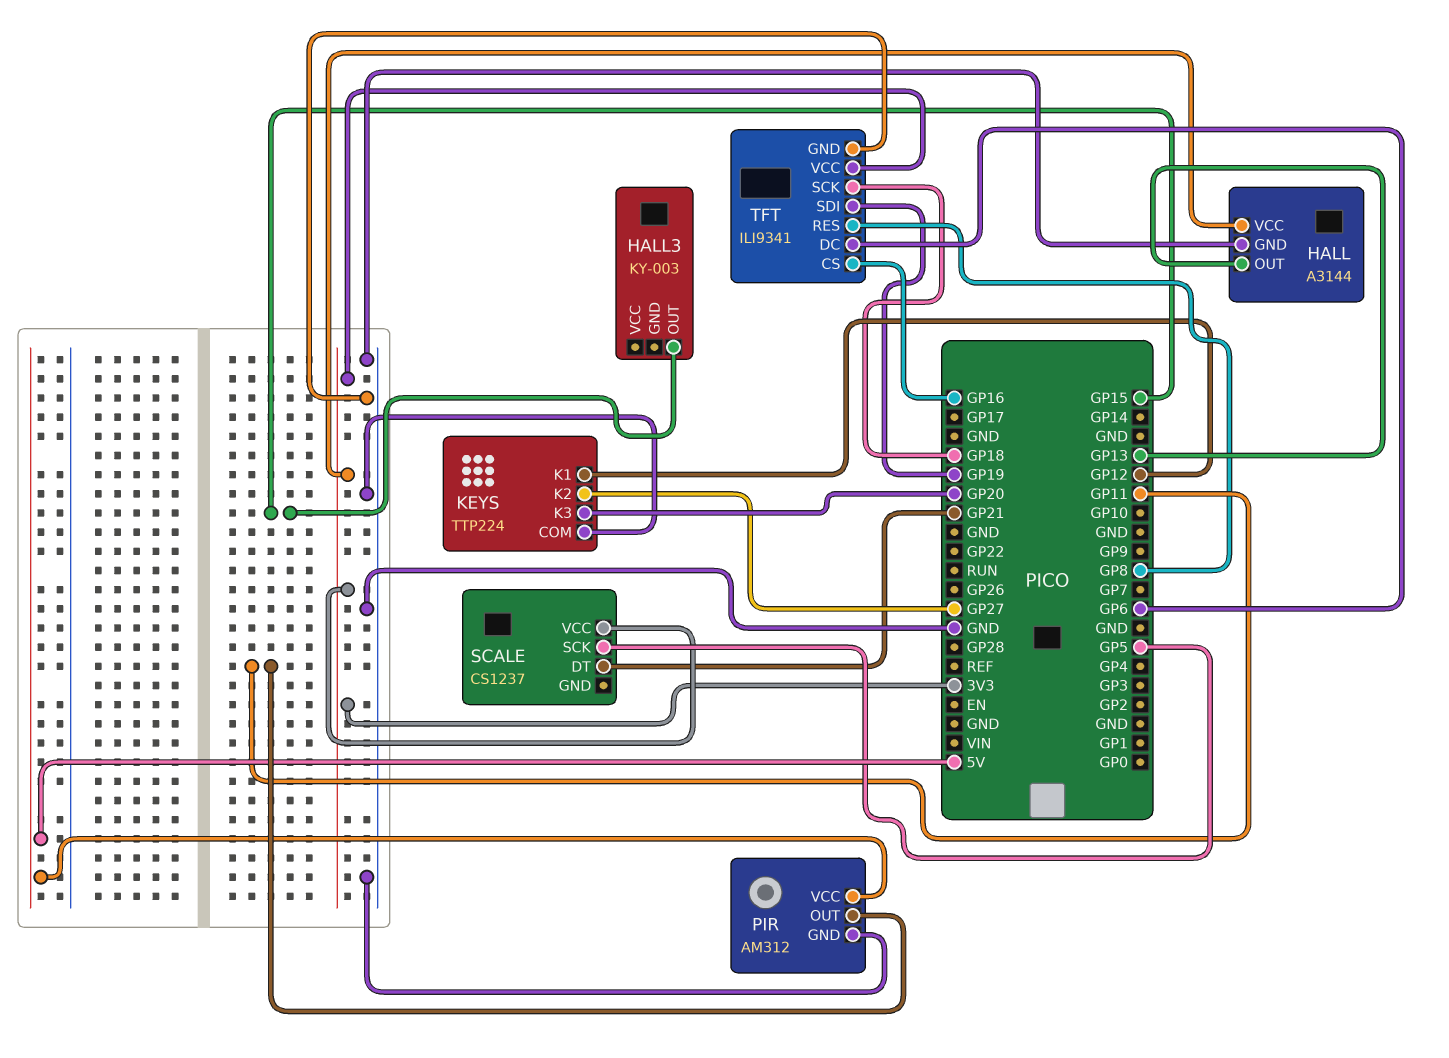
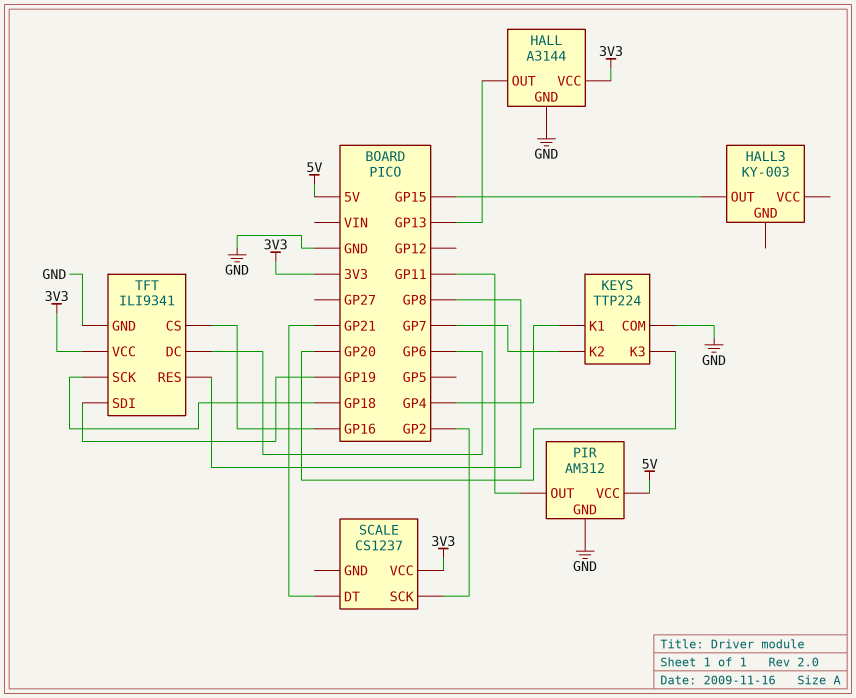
KEYS pin K1: GP12 -> GP4
KEYS pin K2: GP27 -> GP7
SCALE pin SCK: GP5 -> GP2

